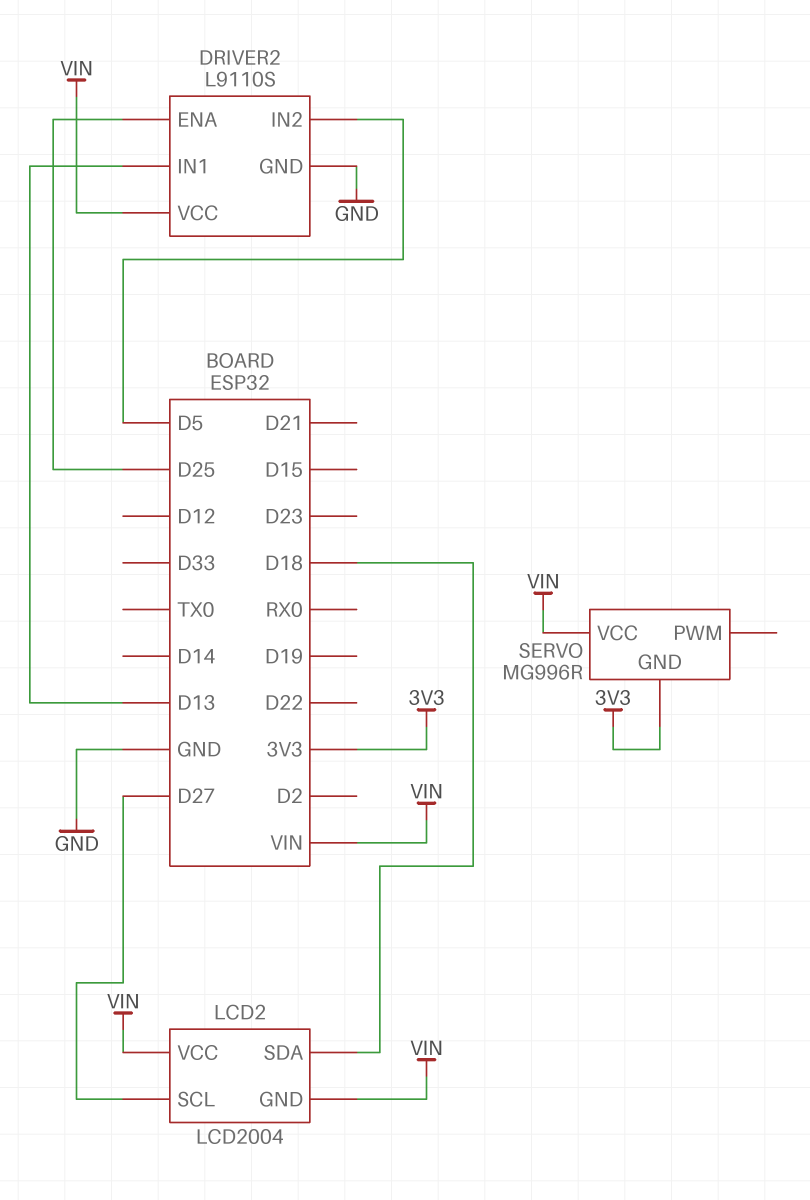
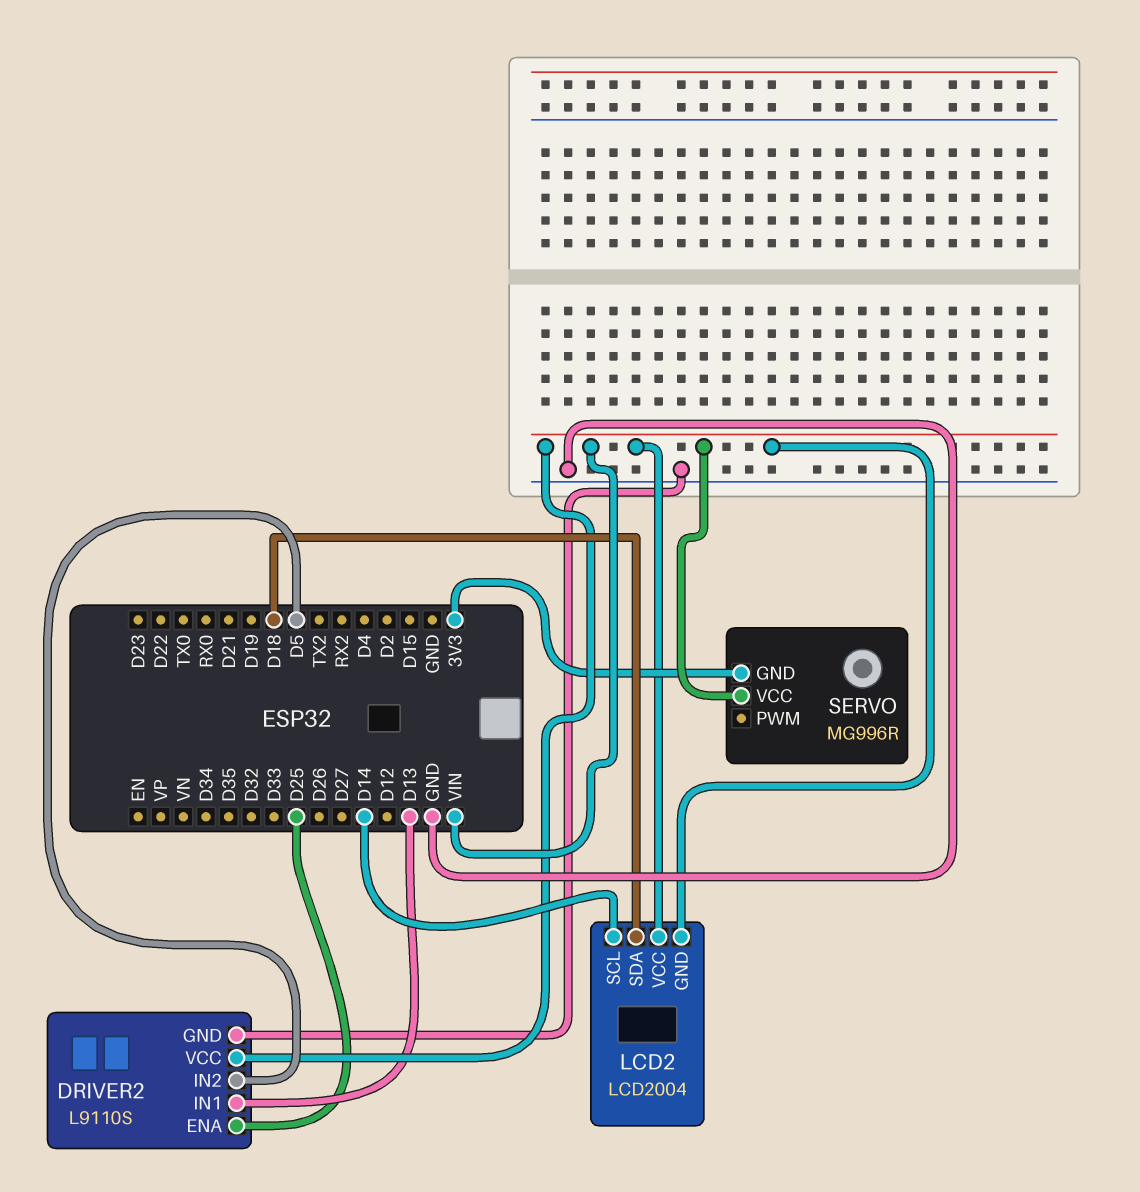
LCD2 pin SCL: D27 -> D14

